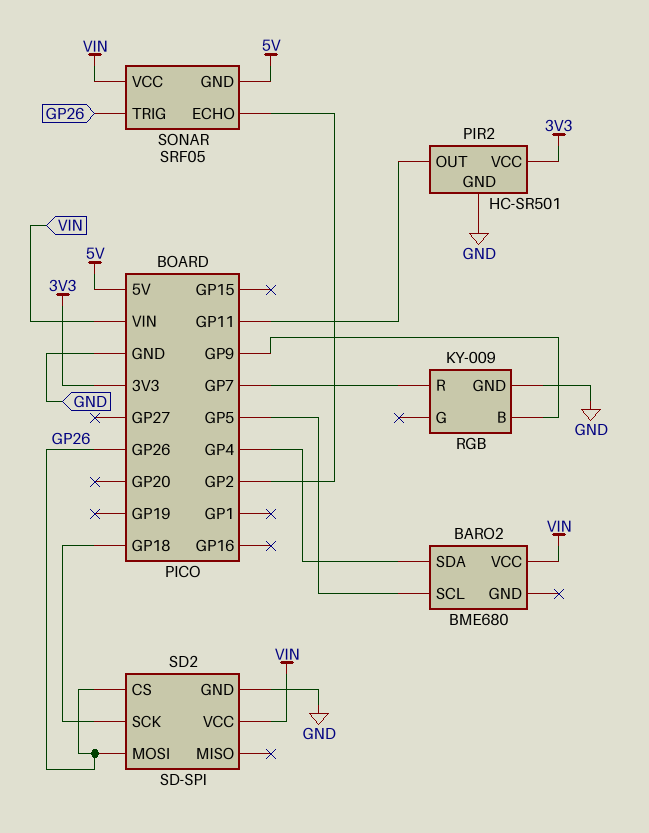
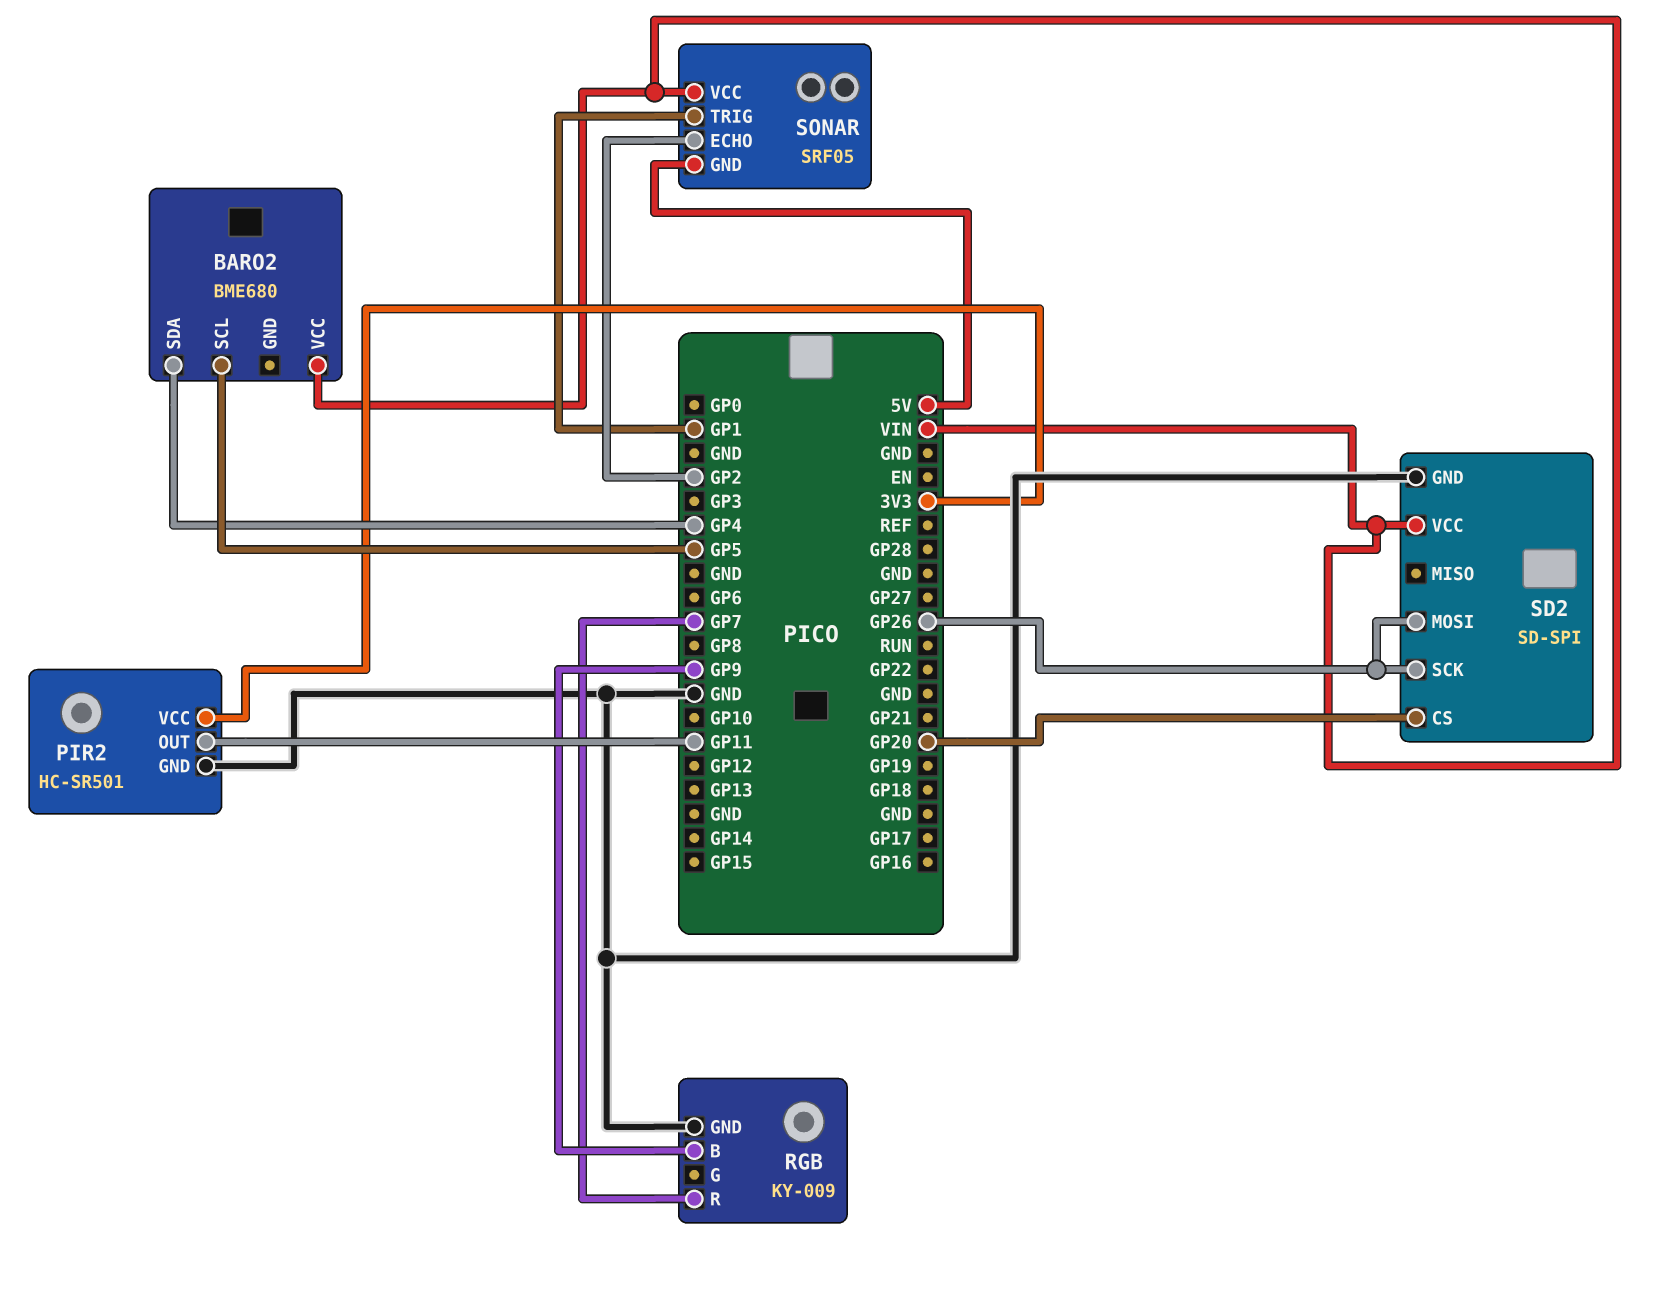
SD2 pin CS: GP26 -> GP20
SD2 pin SCK: GP18 -> GP26
SONAR pin TRIG: GP26 -> GP1

